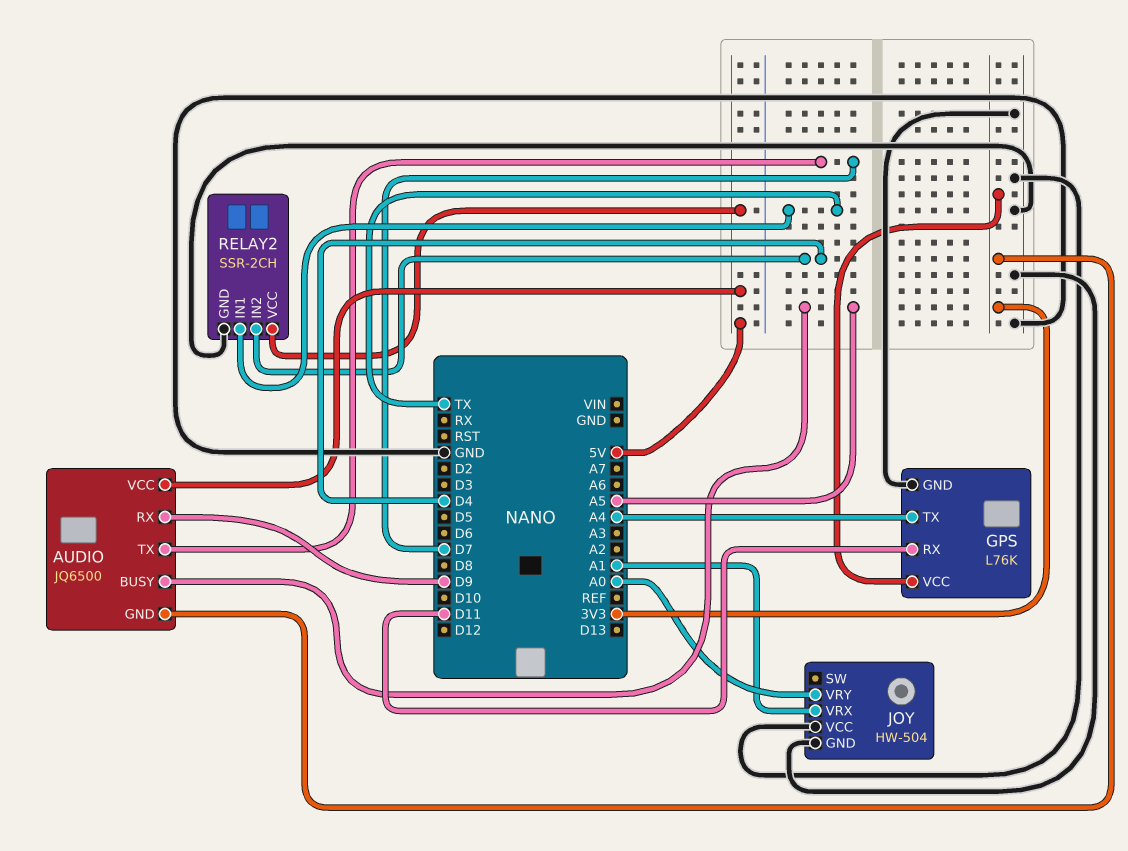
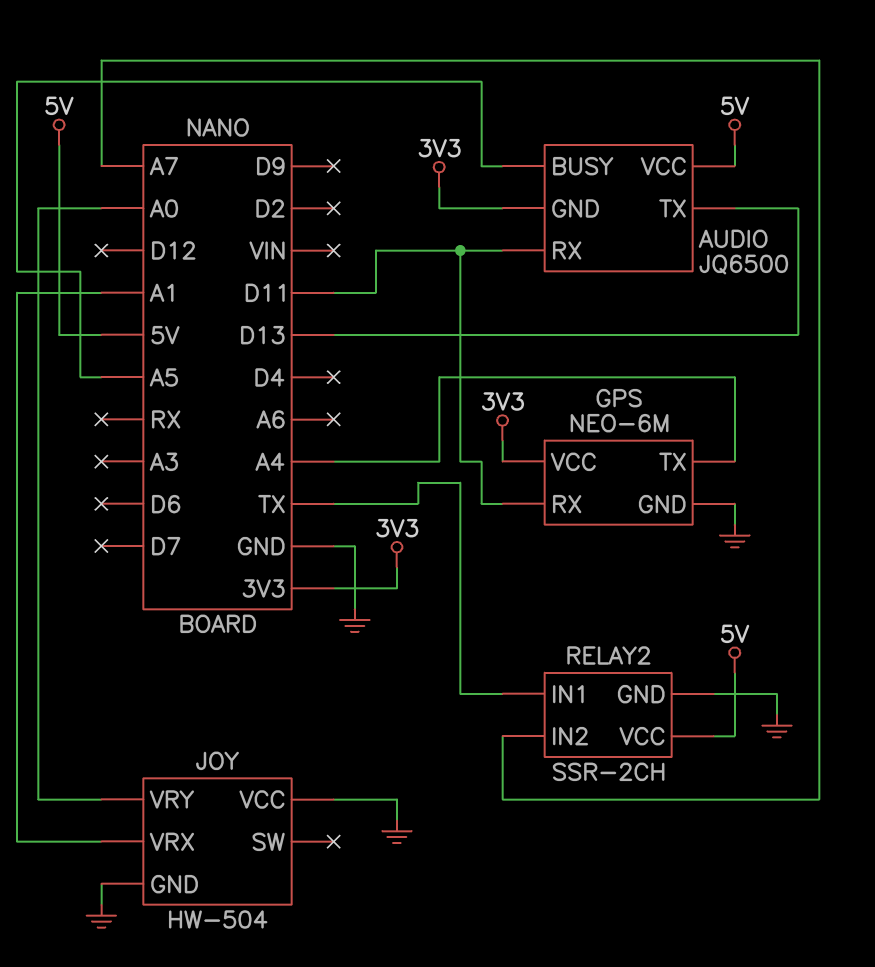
AUDIO pin RX: D9 -> D11
AUDIO pin TX: D7 -> D13
GPS: L76K -> NEO-6M
RELAY2 pin IN2: D4 -> A7

